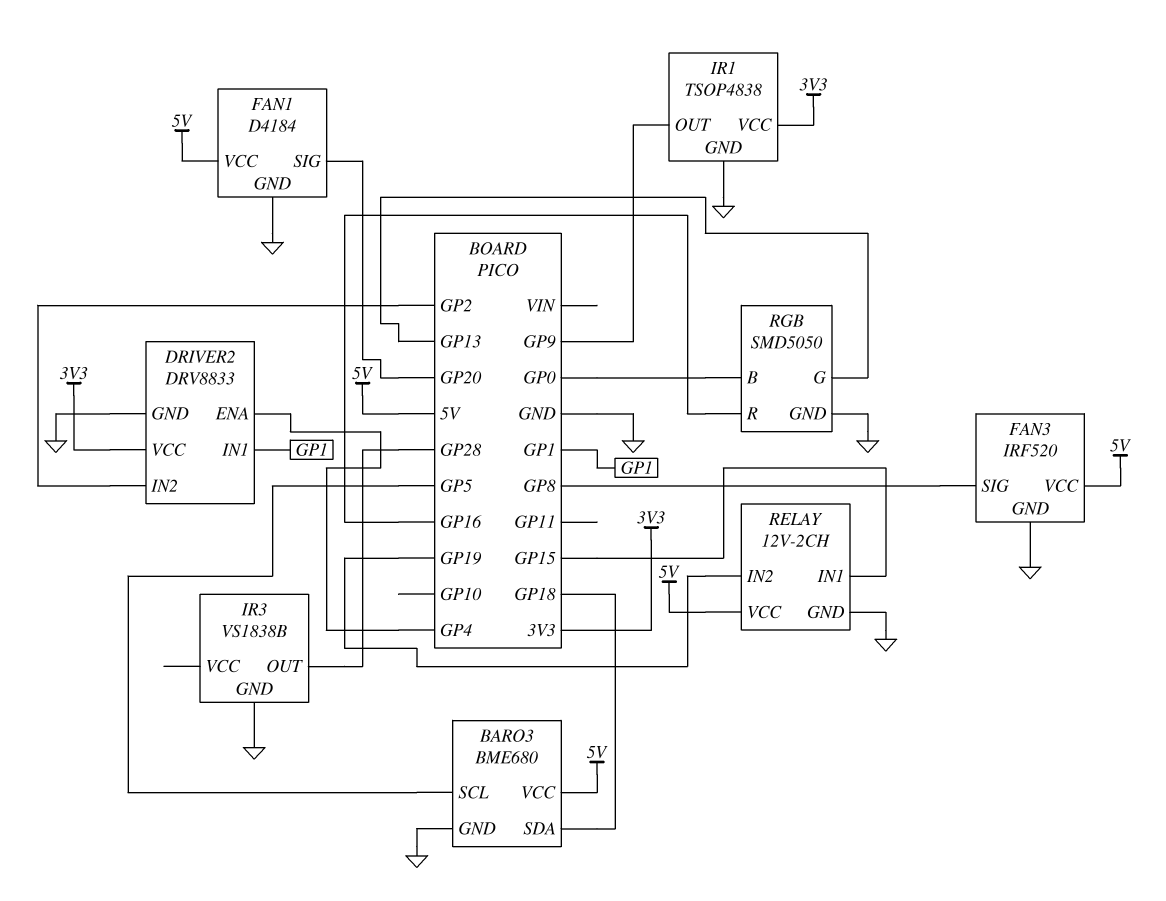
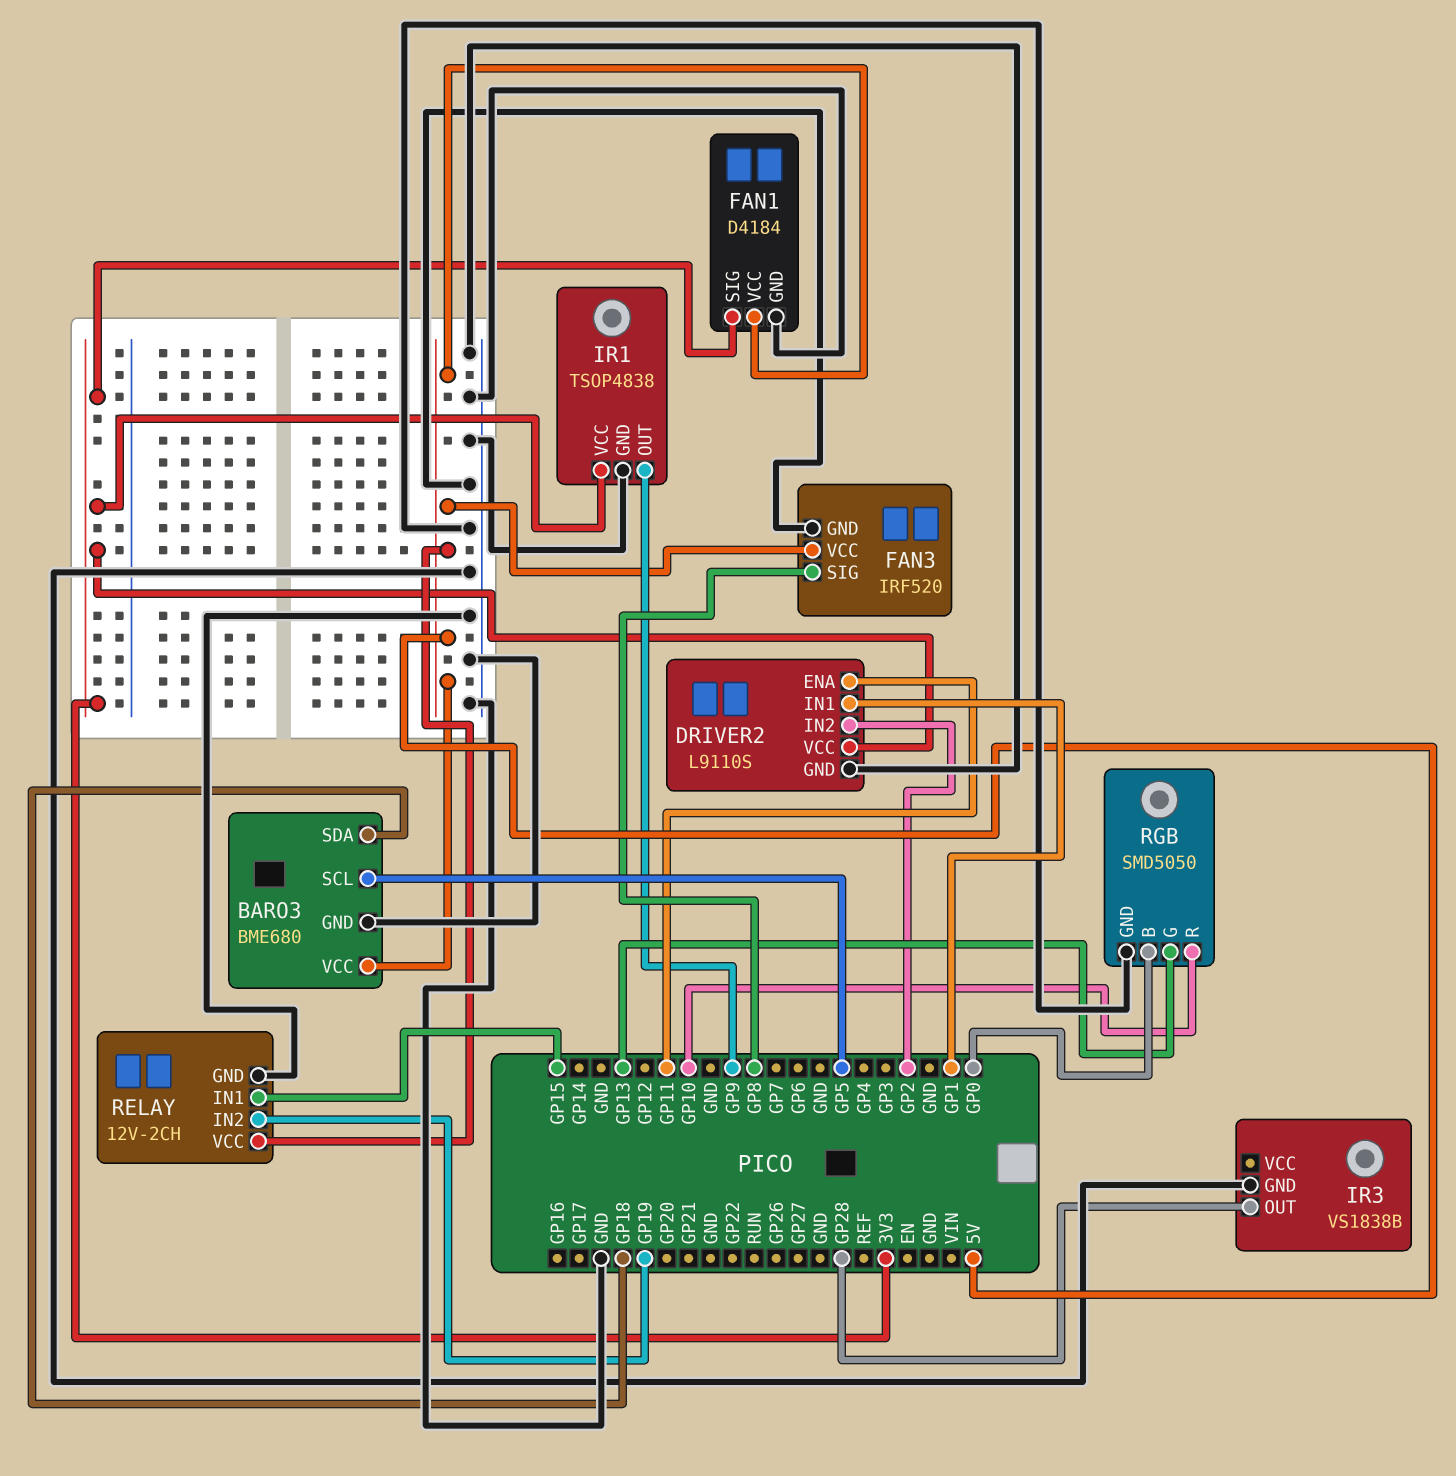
DRIVER2: DRV8833 -> L9110S
DRIVER2 pin ENA: GP4 -> GP11
FAN1 pin SIG: GP20 -> 3V3
RGB pin R: GP16 -> GP10

